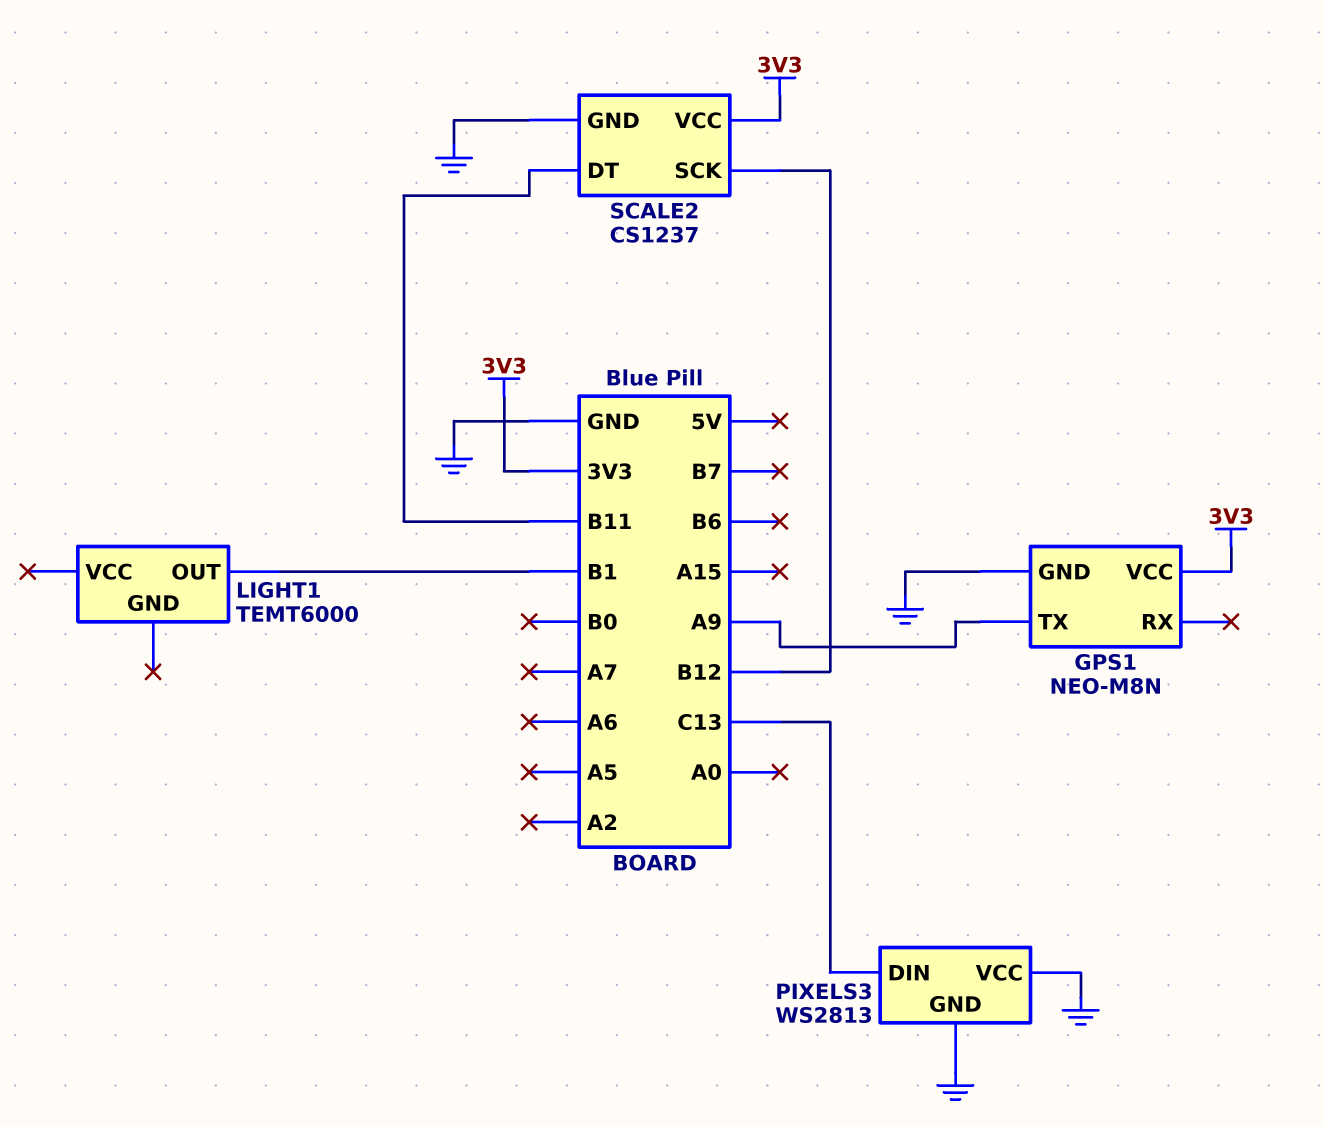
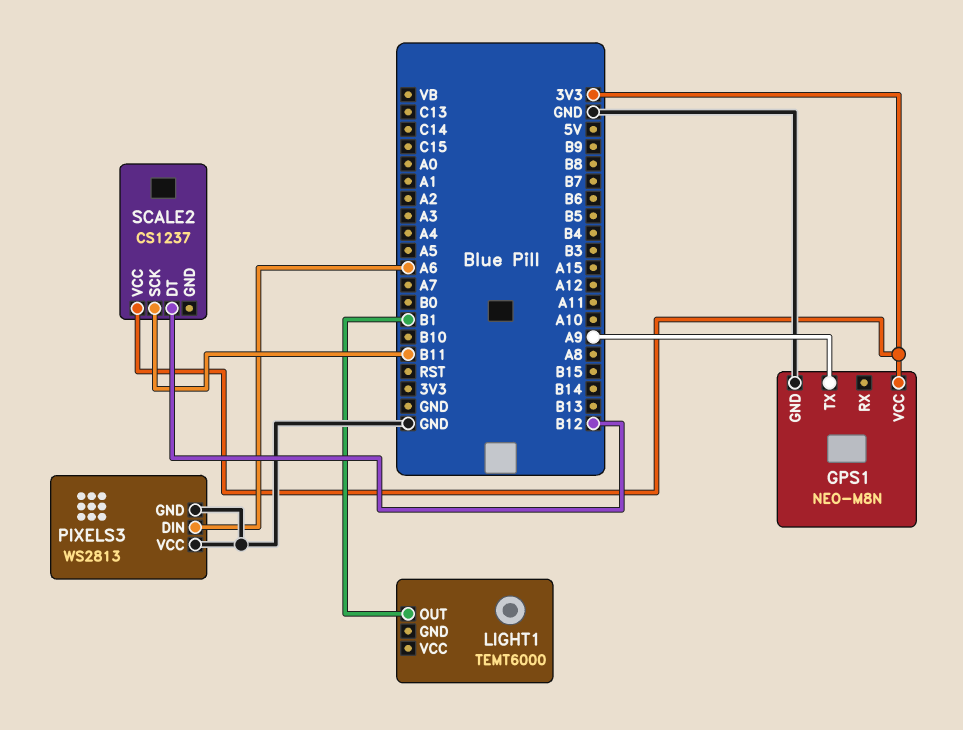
PIXELS3 pin DIN: C13 -> A6
SCALE2 pin DT: B11 -> B12
SCALE2 pin GND: GND -> none
SCALE2 pin SCK: B12 -> B11

